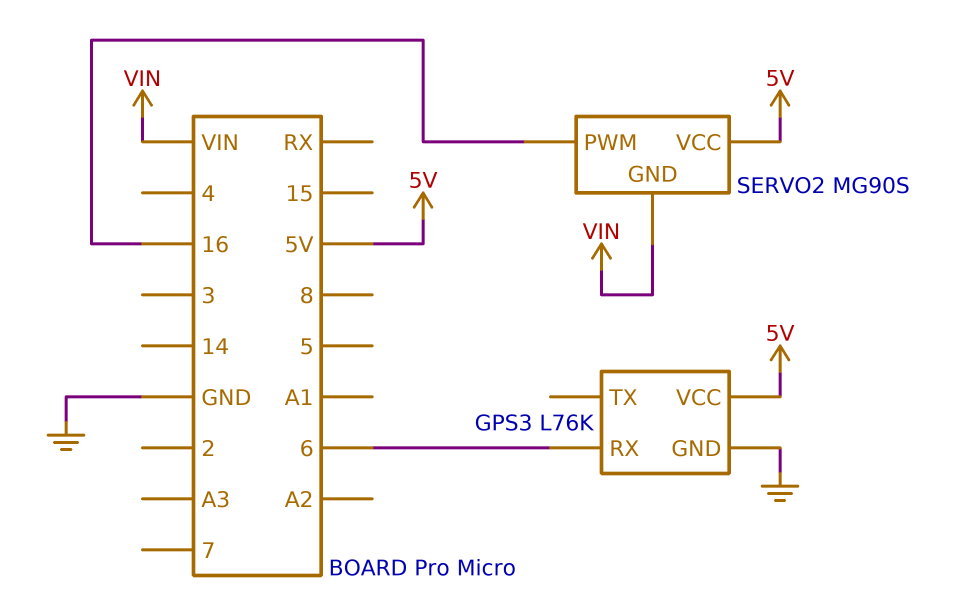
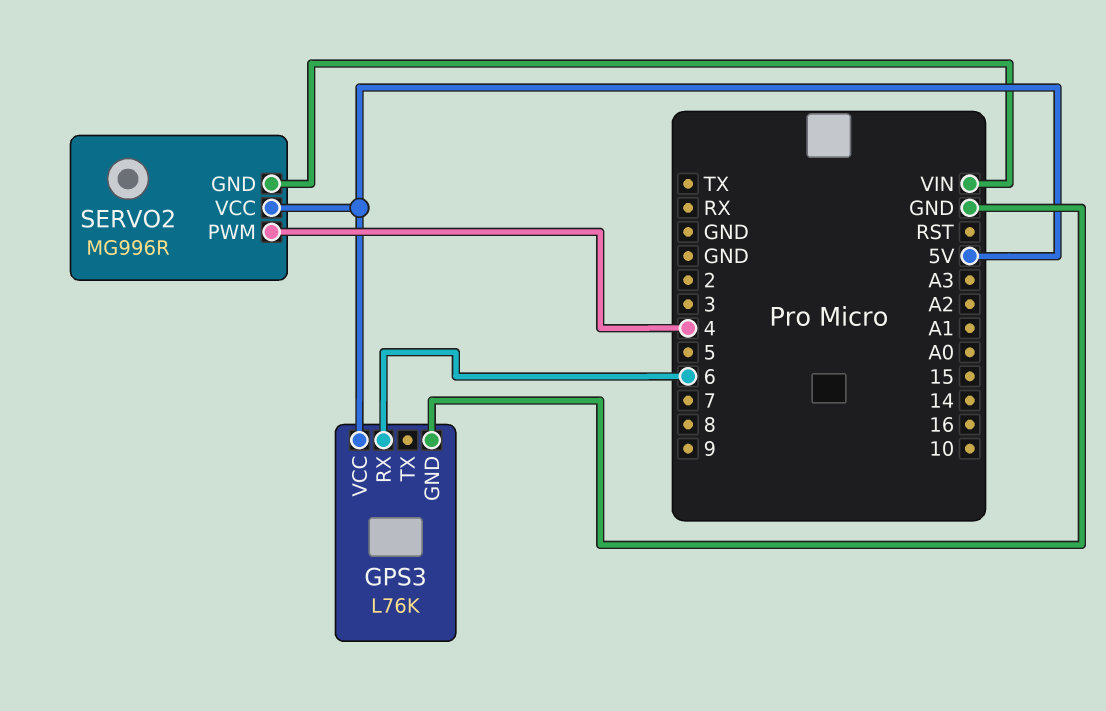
SERVO2: MG90S -> MG996R
SERVO2 pin PWM: 16 -> 4

